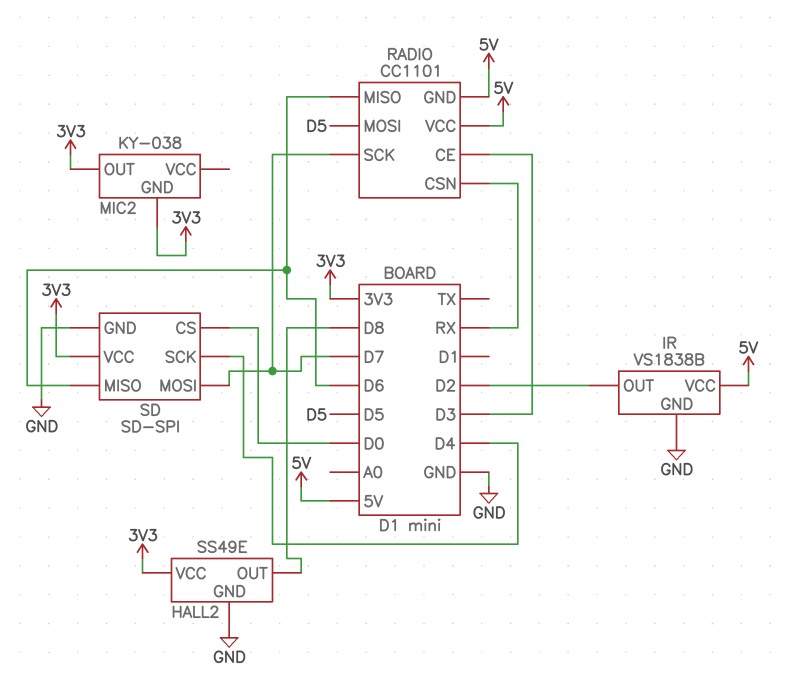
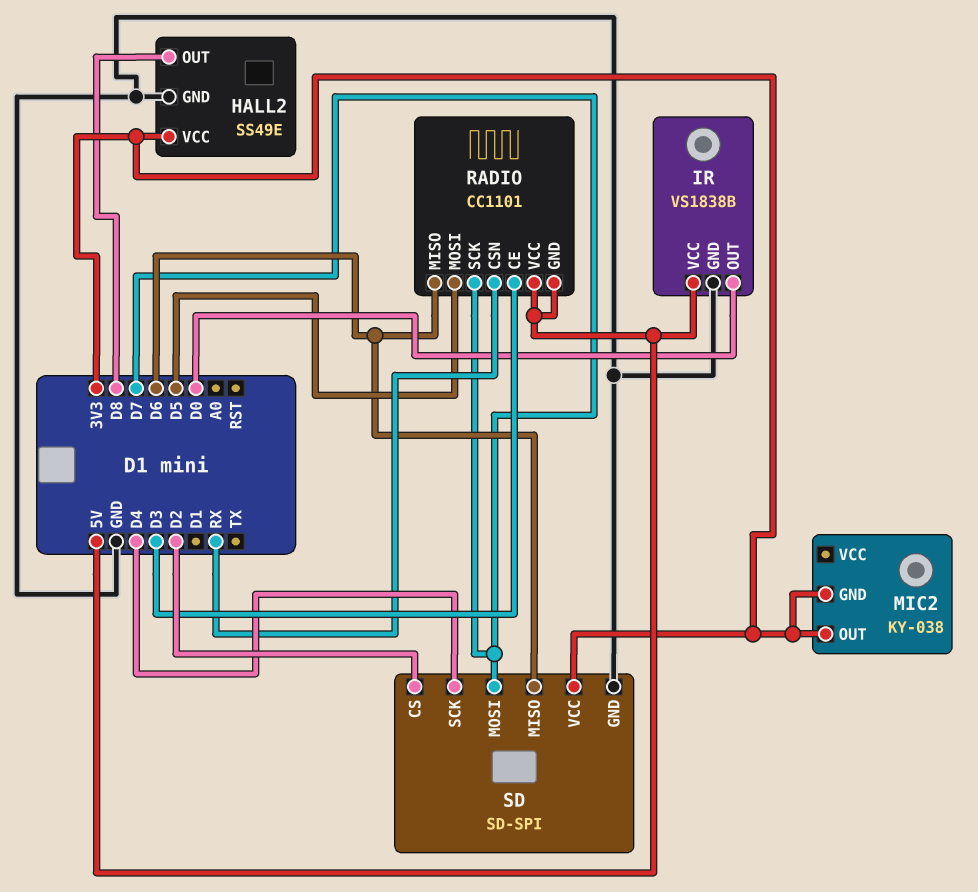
IR pin OUT: D2 -> D0
SD pin CS: D0 -> D2

